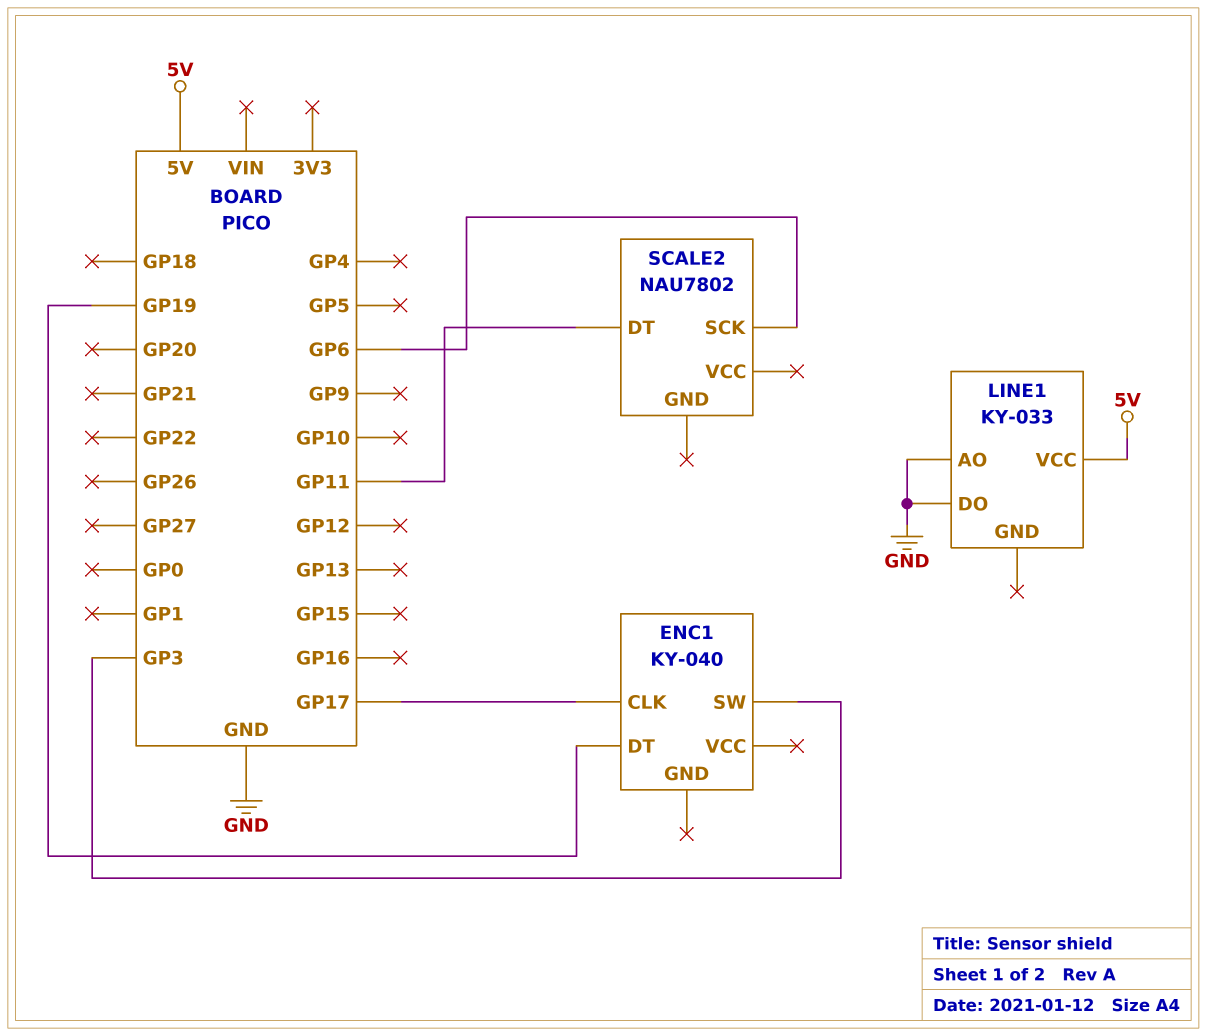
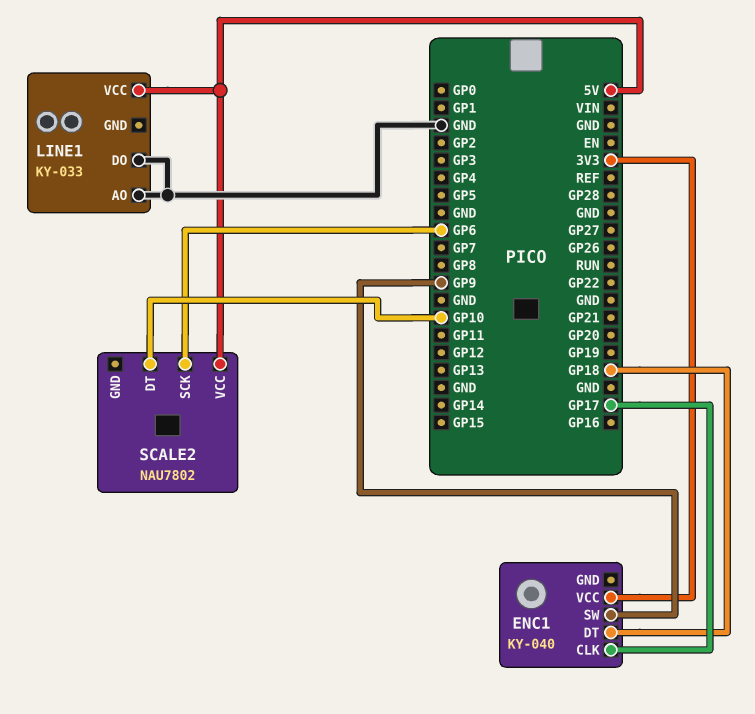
ENC1 pin DT: GP19 -> GP18
ENC1 pin SW: GP3 -> GP9
ENC1 pin VCC: none -> 3V3
SCALE2 pin DT: GP11 -> GP10
SCALE2 pin VCC: none -> 5V

